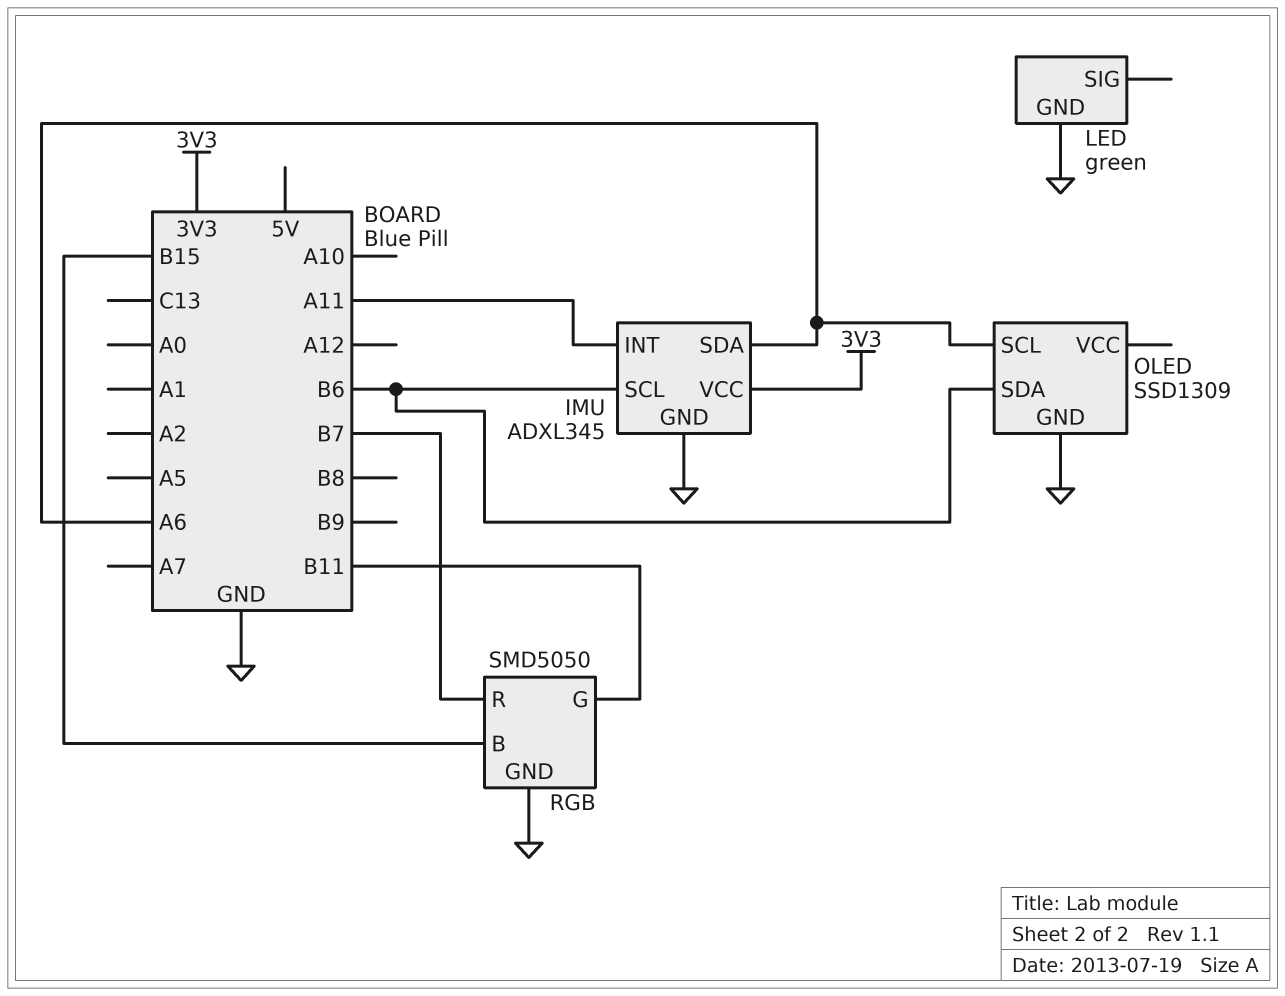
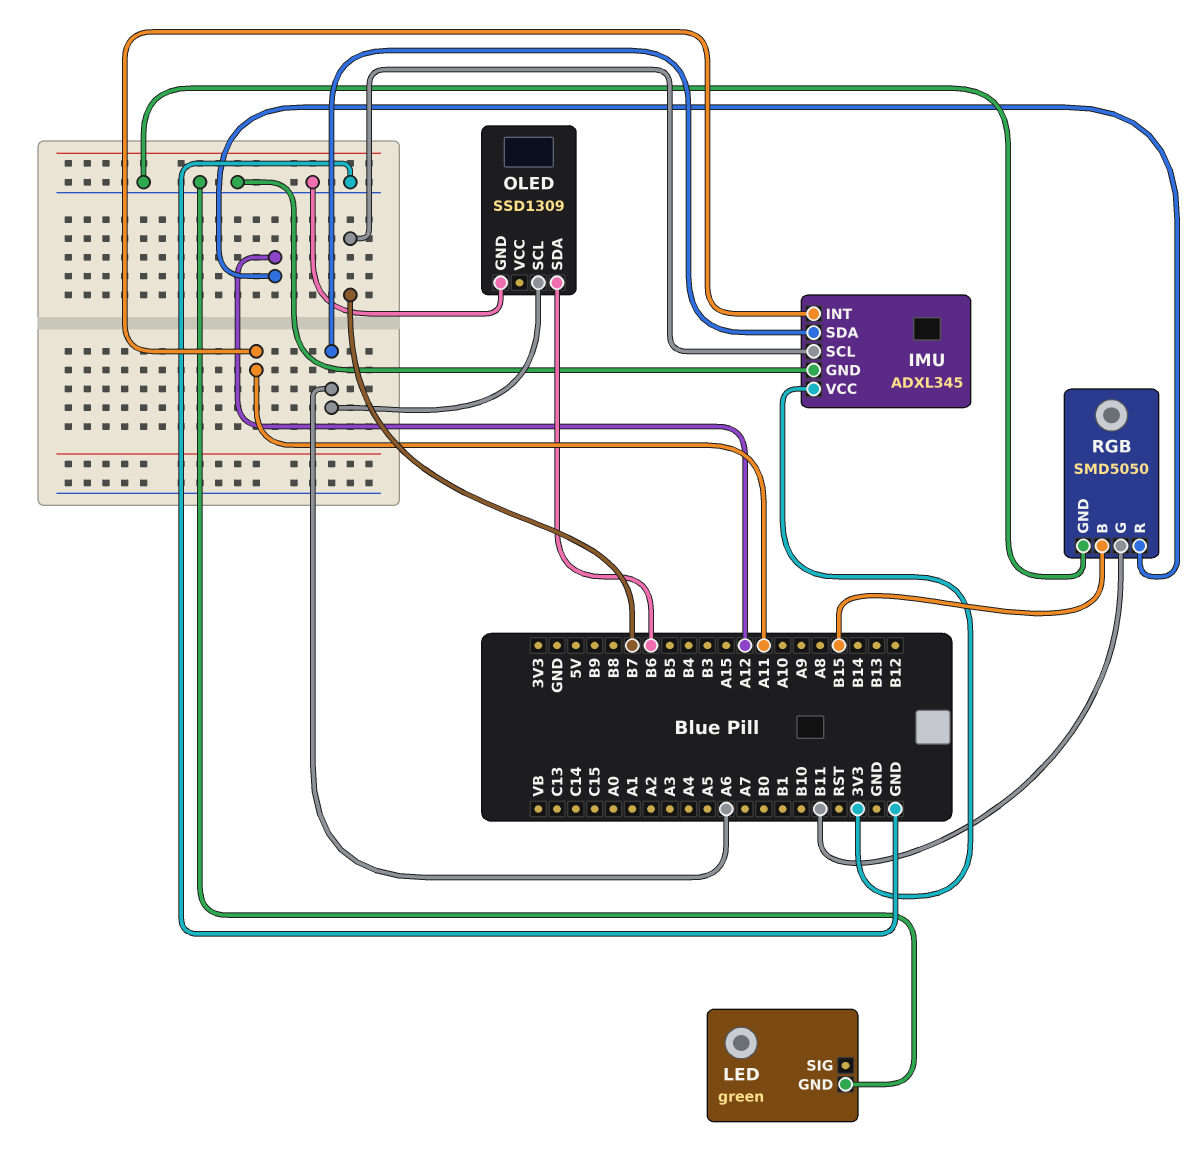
IMU pin SCL: B6 -> B7
RGB pin R: B7 -> A12

